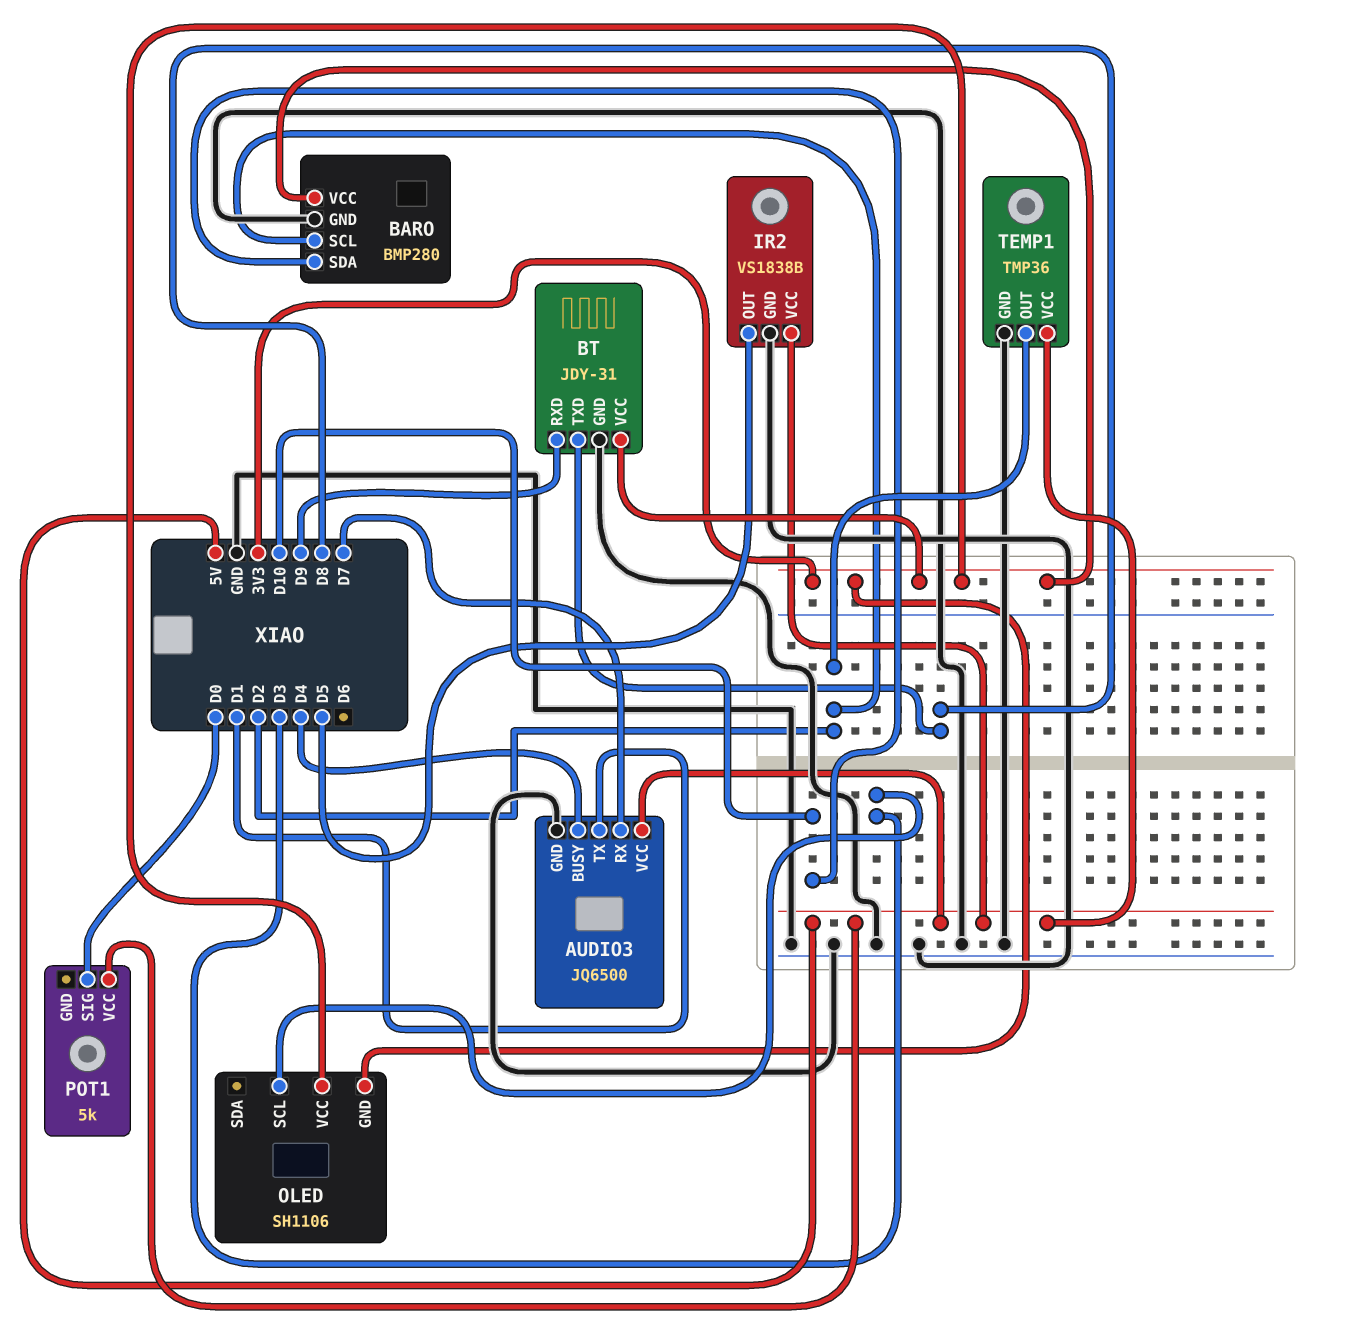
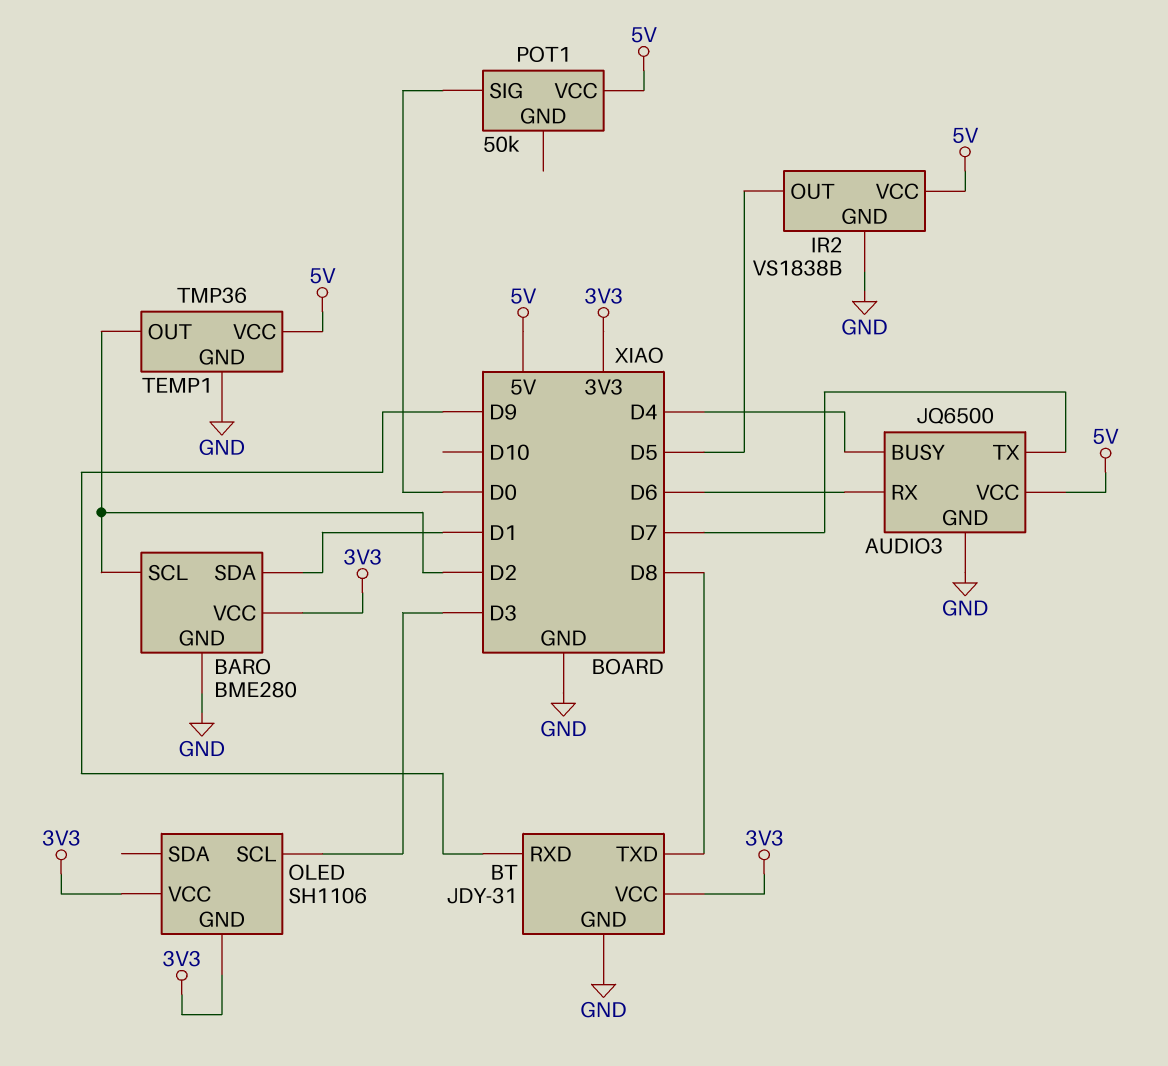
AUDIO3 pin RX: D7 -> D6
AUDIO3 pin TX: D1 -> D7
BARO: BMP280 -> BME280
BARO pin SDA: D10 -> D1
POT1: 5k -> 50k

